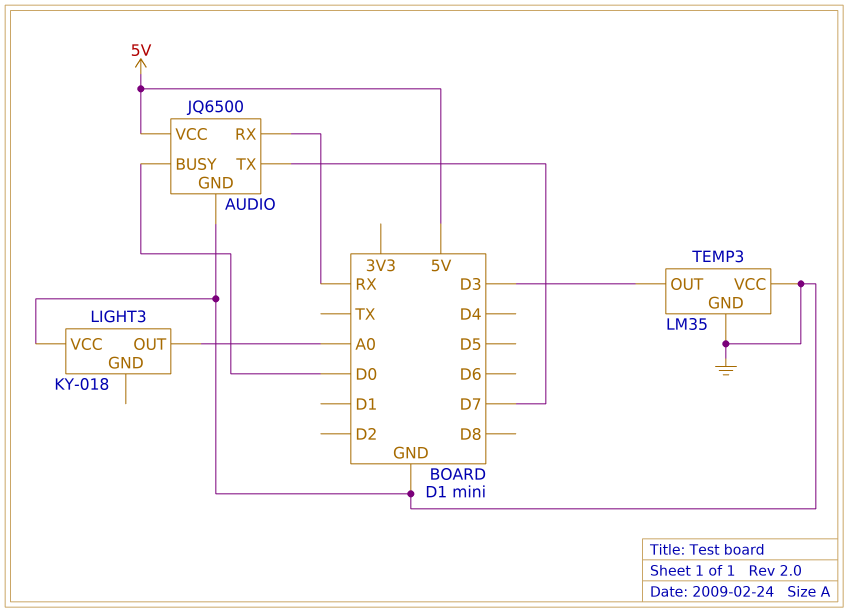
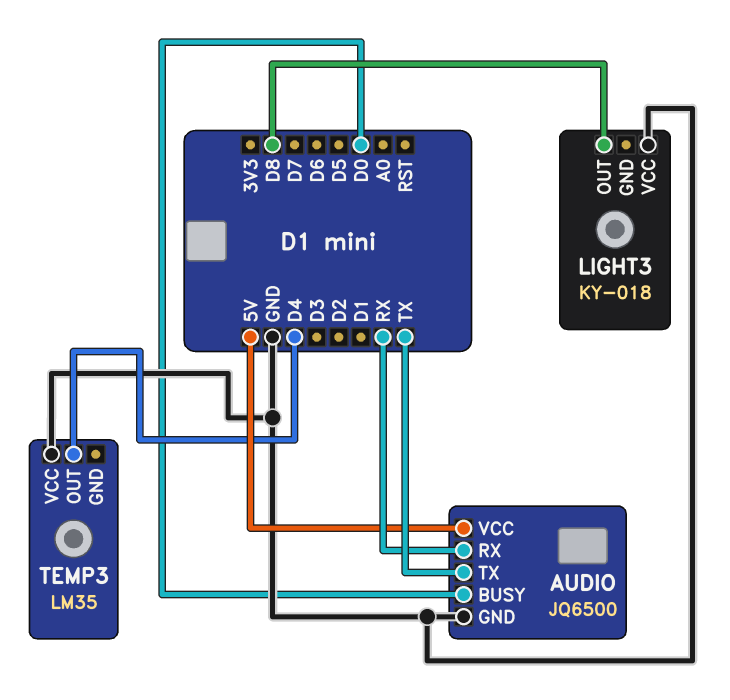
AUDIO pin TX: D7 -> TX
LIGHT3 pin OUT: A0 -> D8
TEMP3 pin GND: GND -> none
TEMP3 pin OUT: D3 -> D4

